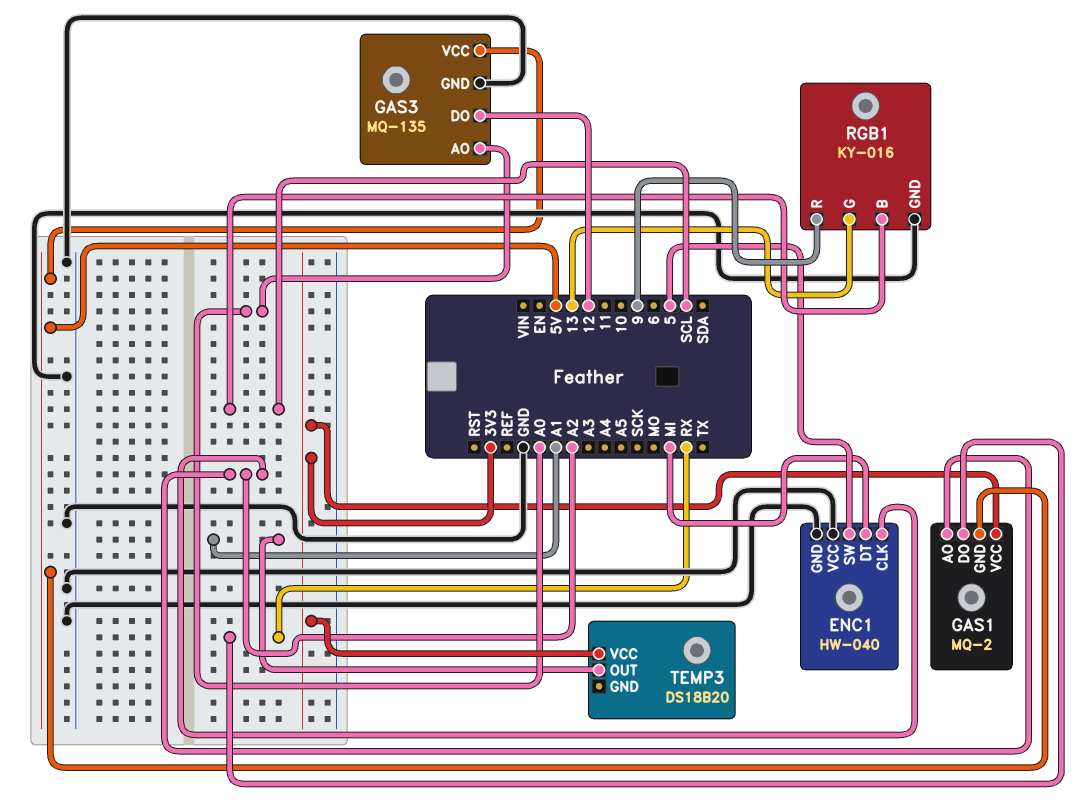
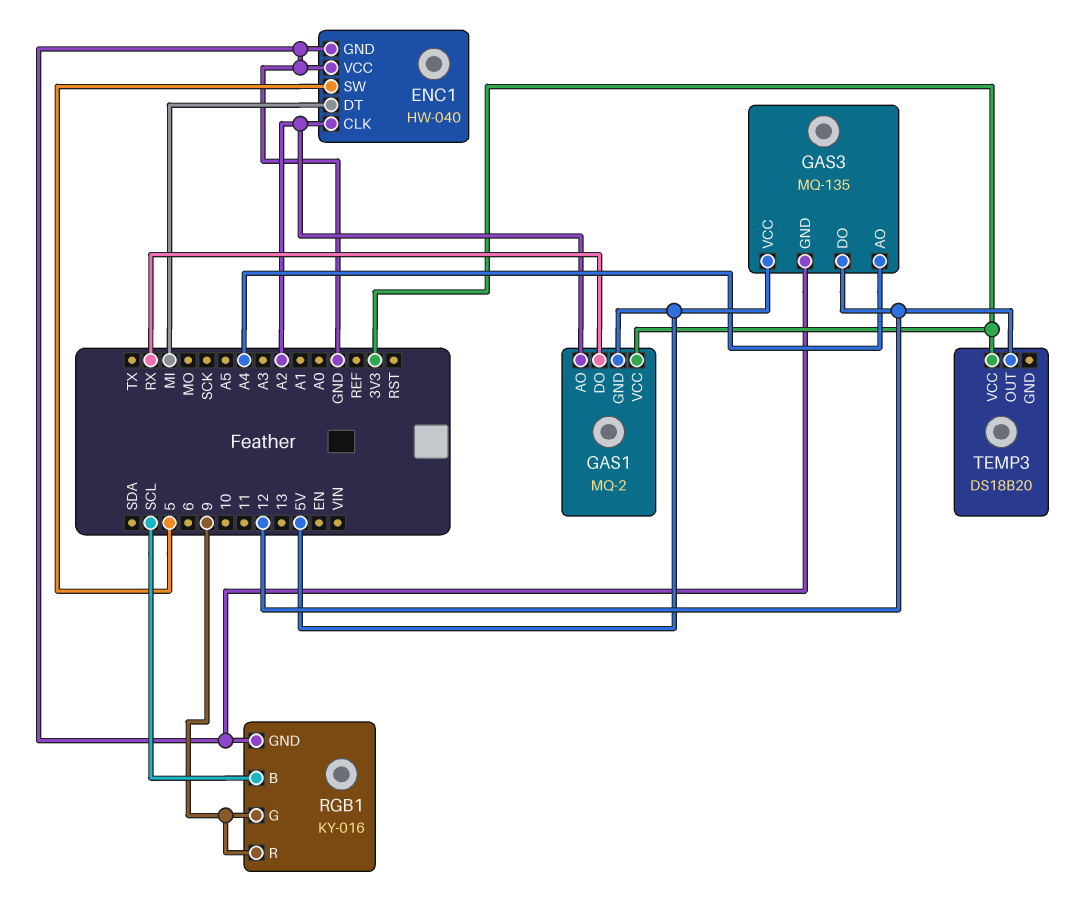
GAS3 pin AO: A0 -> A4
RGB1 pin G: 13 -> 9
TEMP3 pin OUT: A1 -> 12

